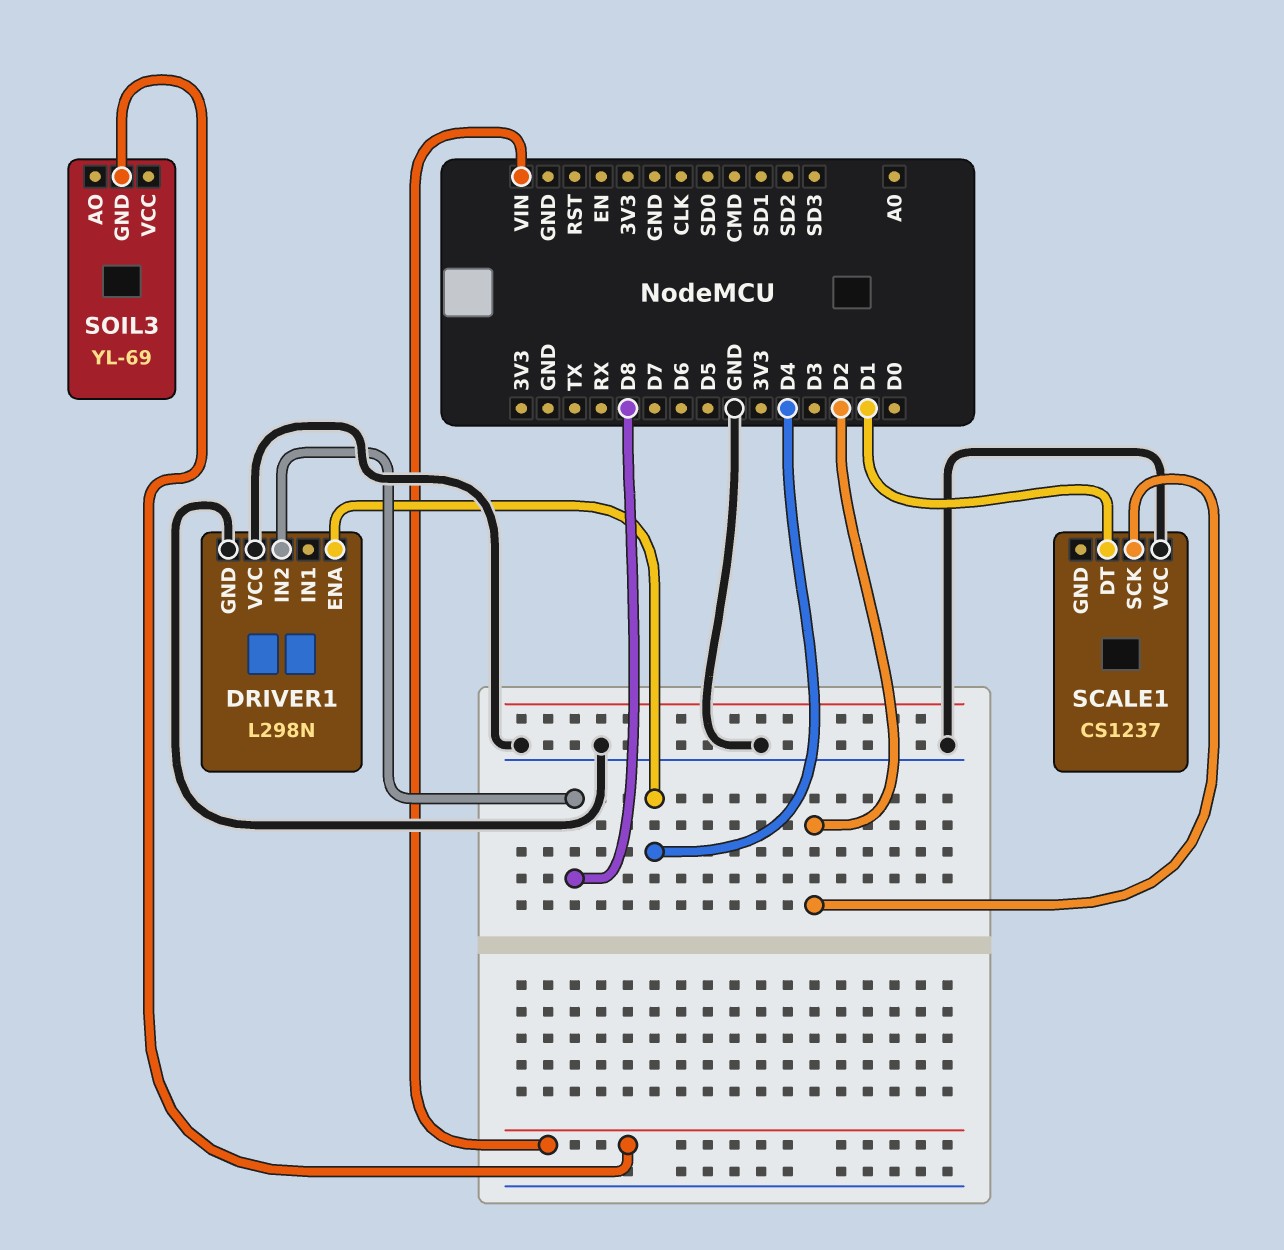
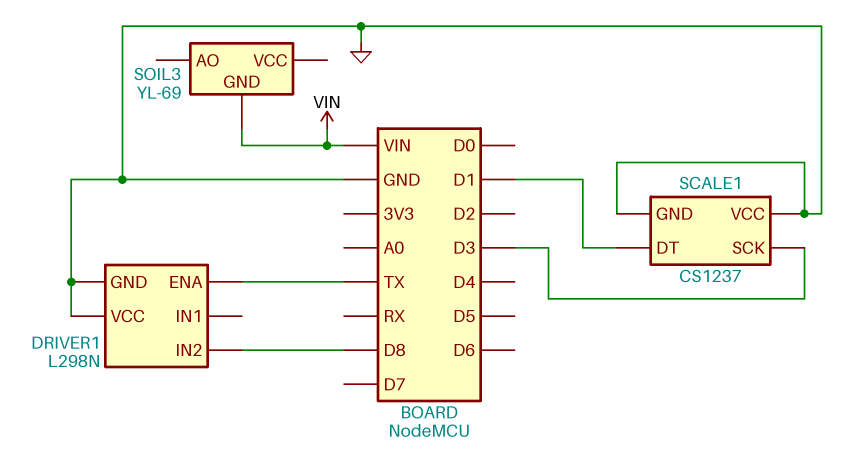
DRIVER1 pin ENA: D4 -> TX
SCALE1 pin GND: none -> GND
SCALE1 pin SCK: D2 -> D3

